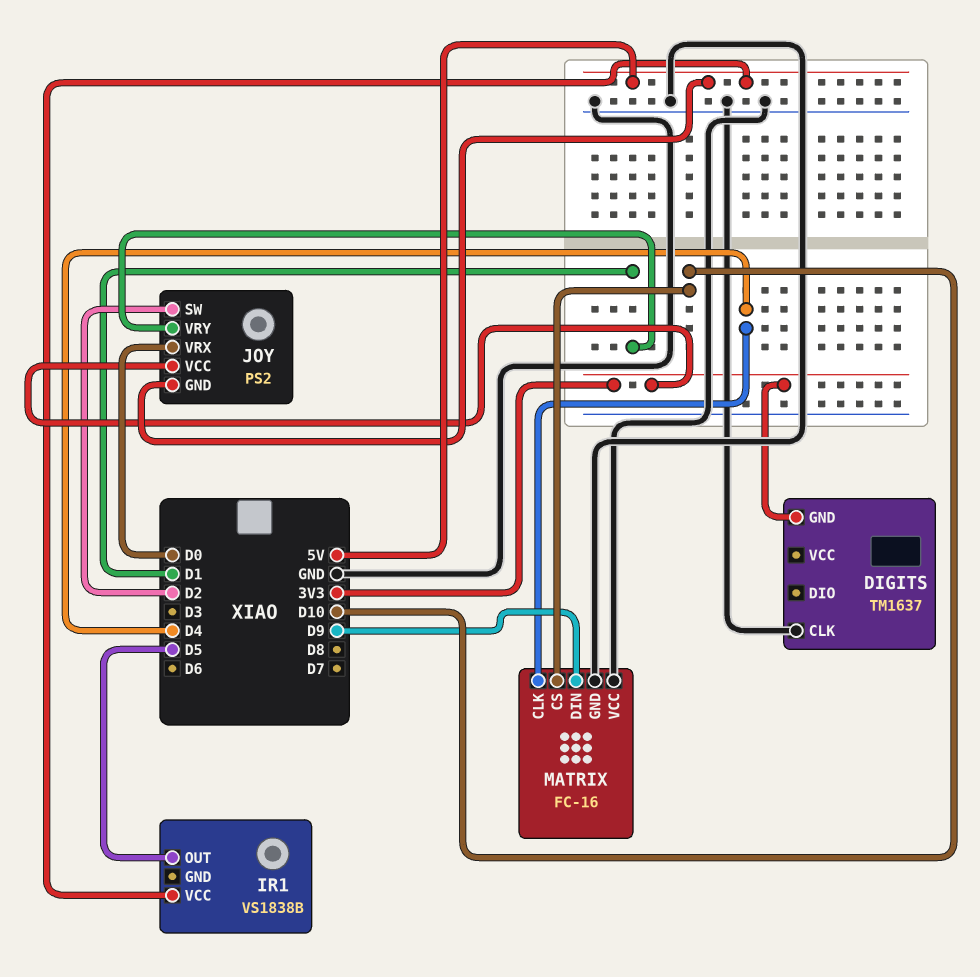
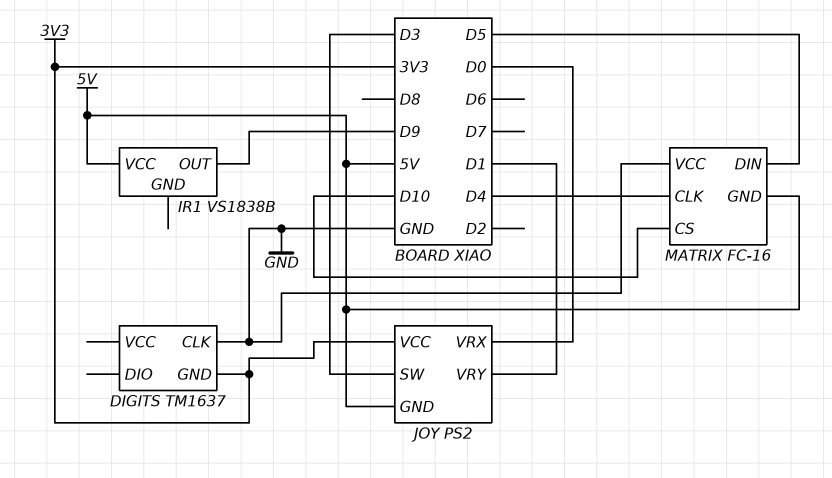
IR1 pin OUT: D5 -> D9
JOY pin SW: D2 -> D3
MATRIX pin DIN: D9 -> D5
MATRIX pin GND: GND -> 5V

